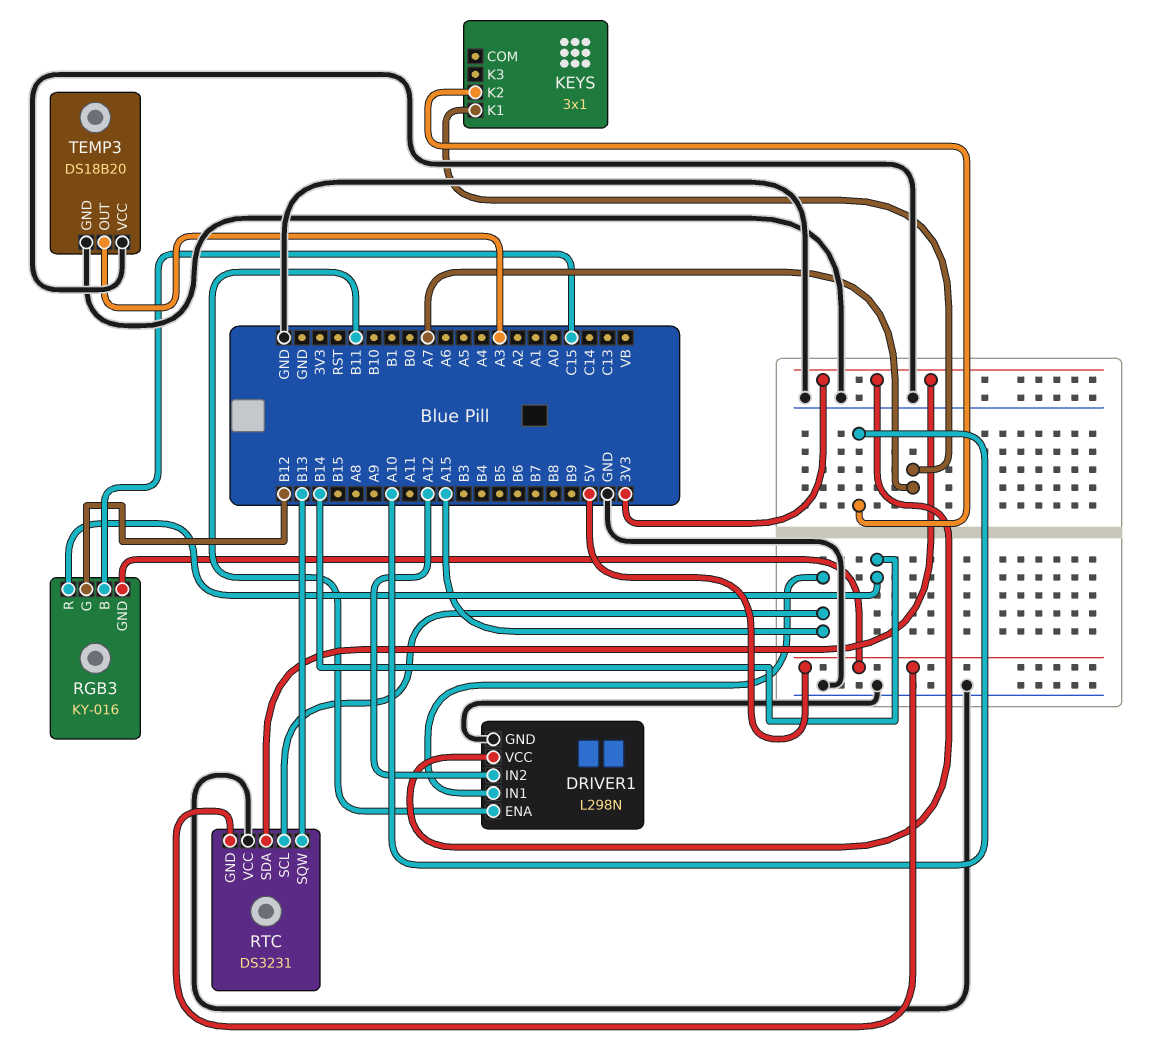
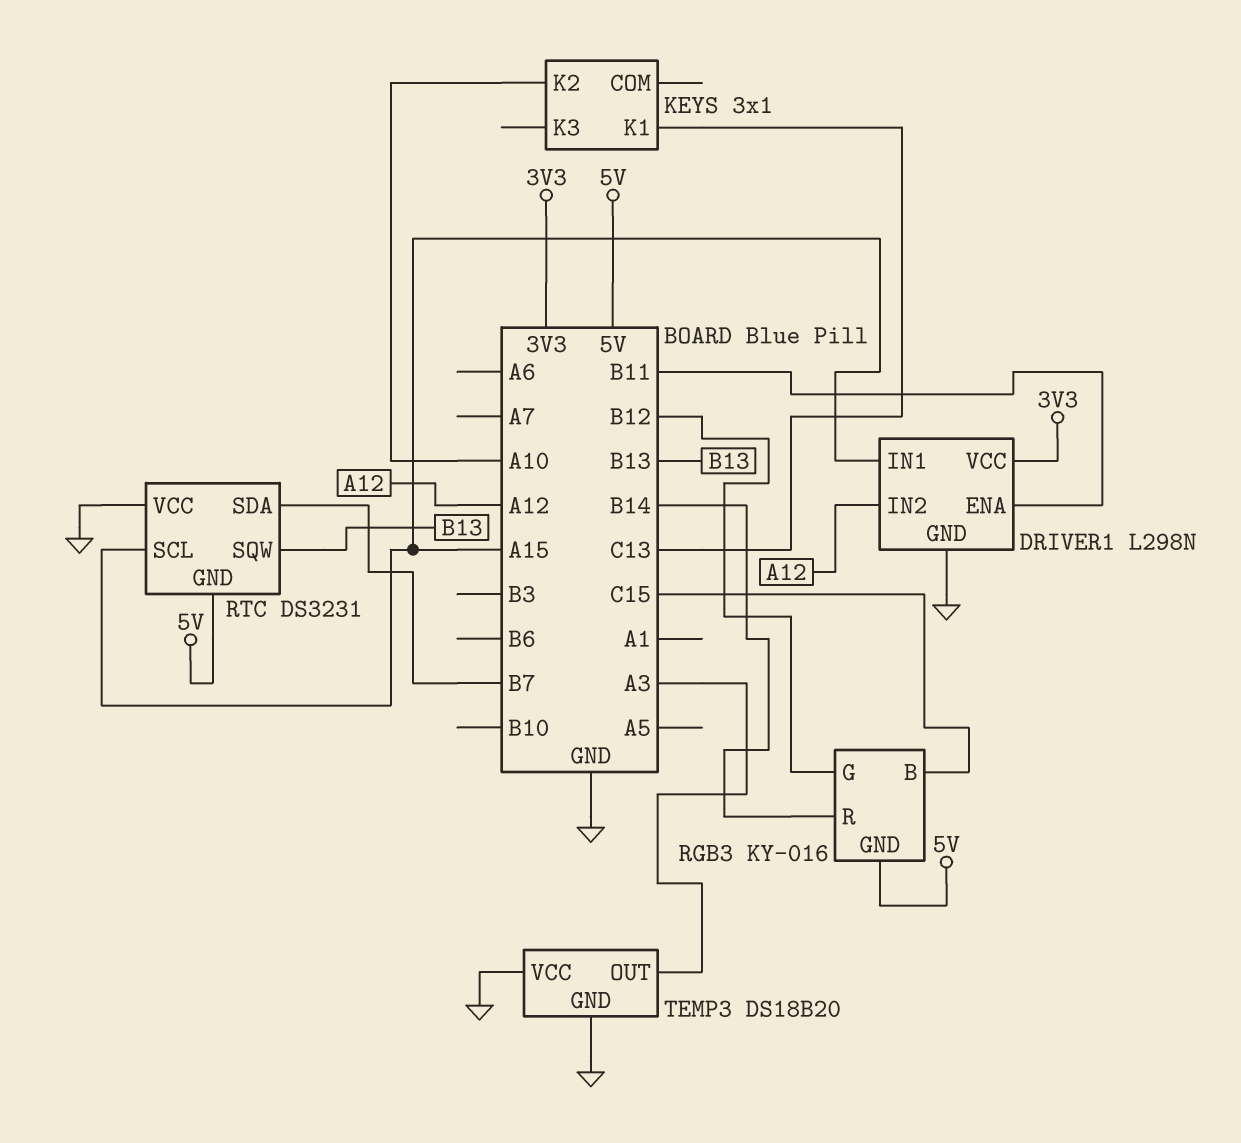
KEYS pin K1: A7 -> C13
RTC pin SDA: 3V3 -> B7

